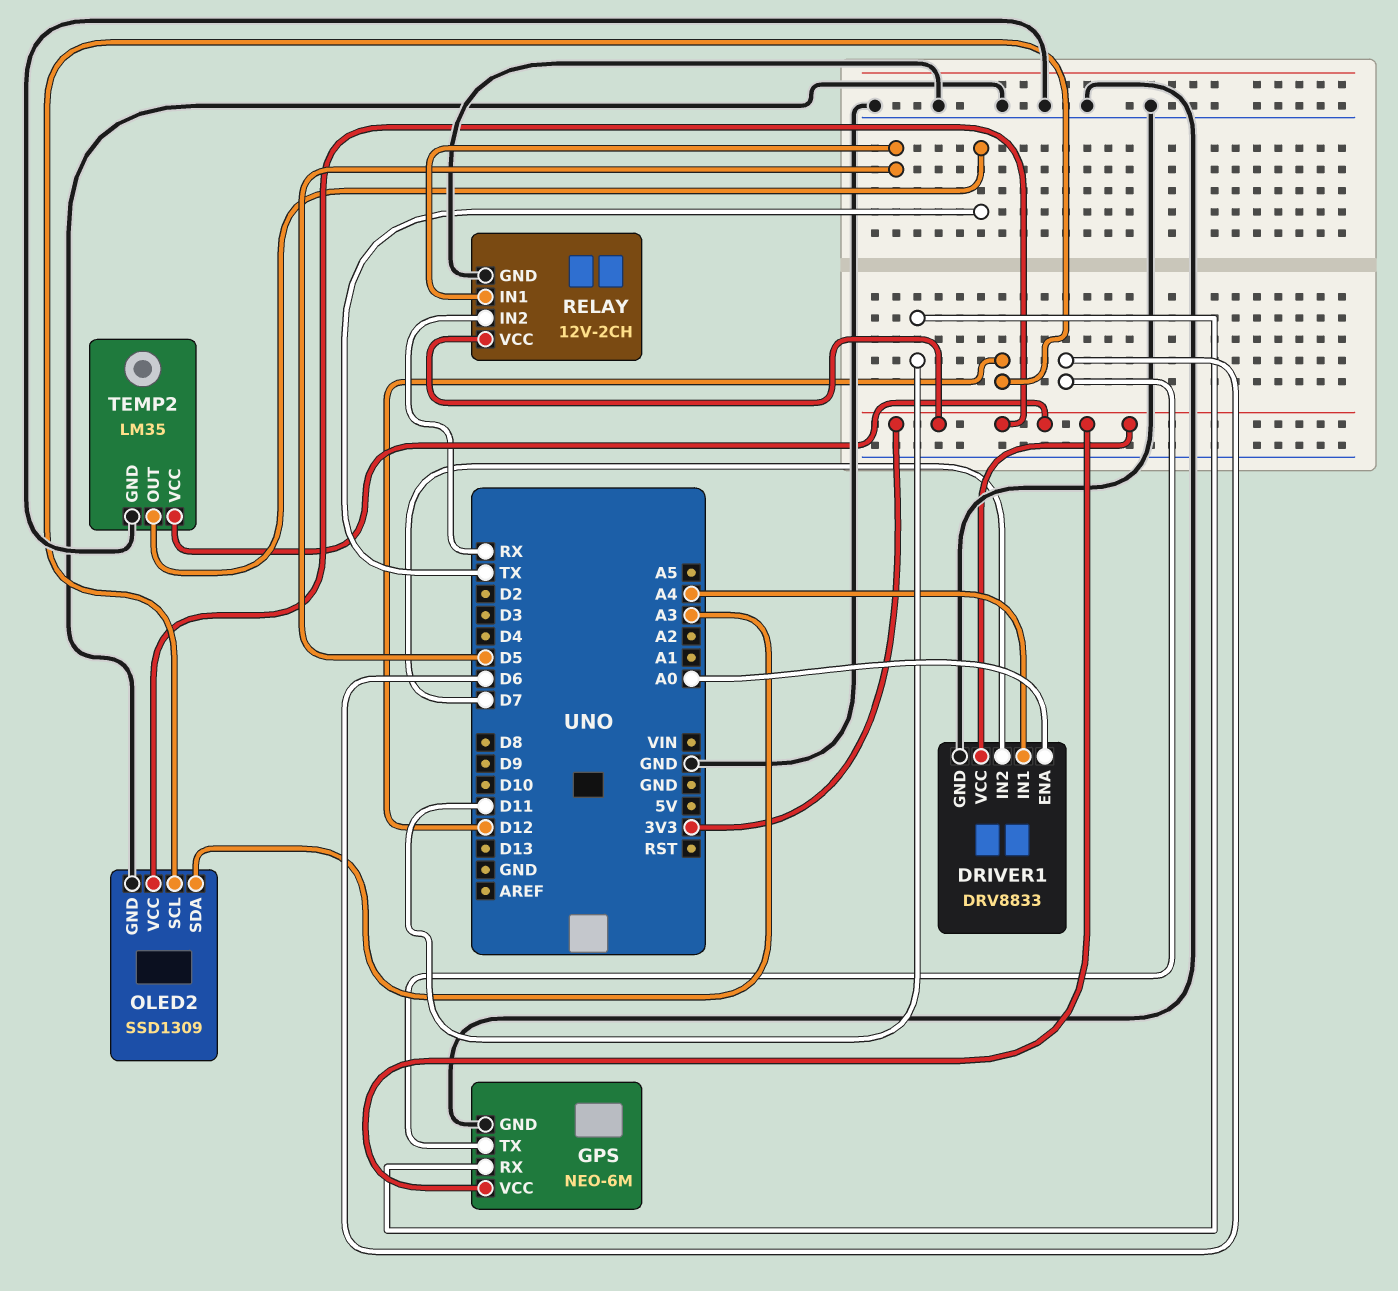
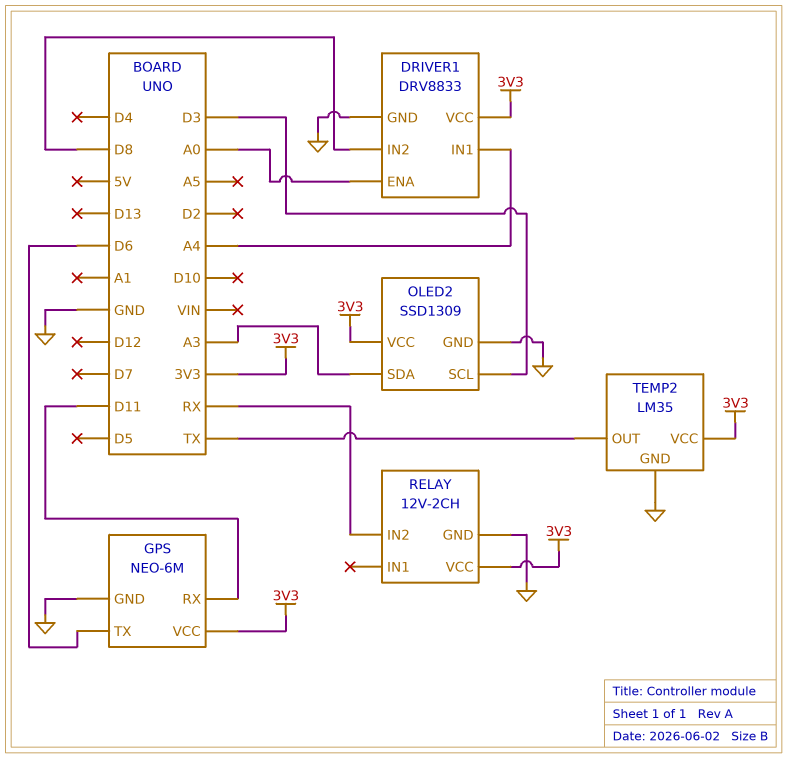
DRIVER1 pin IN2: D7 -> D8
OLED2 pin SCL: D12 -> D3
RELAY pin IN1: D5 -> none

